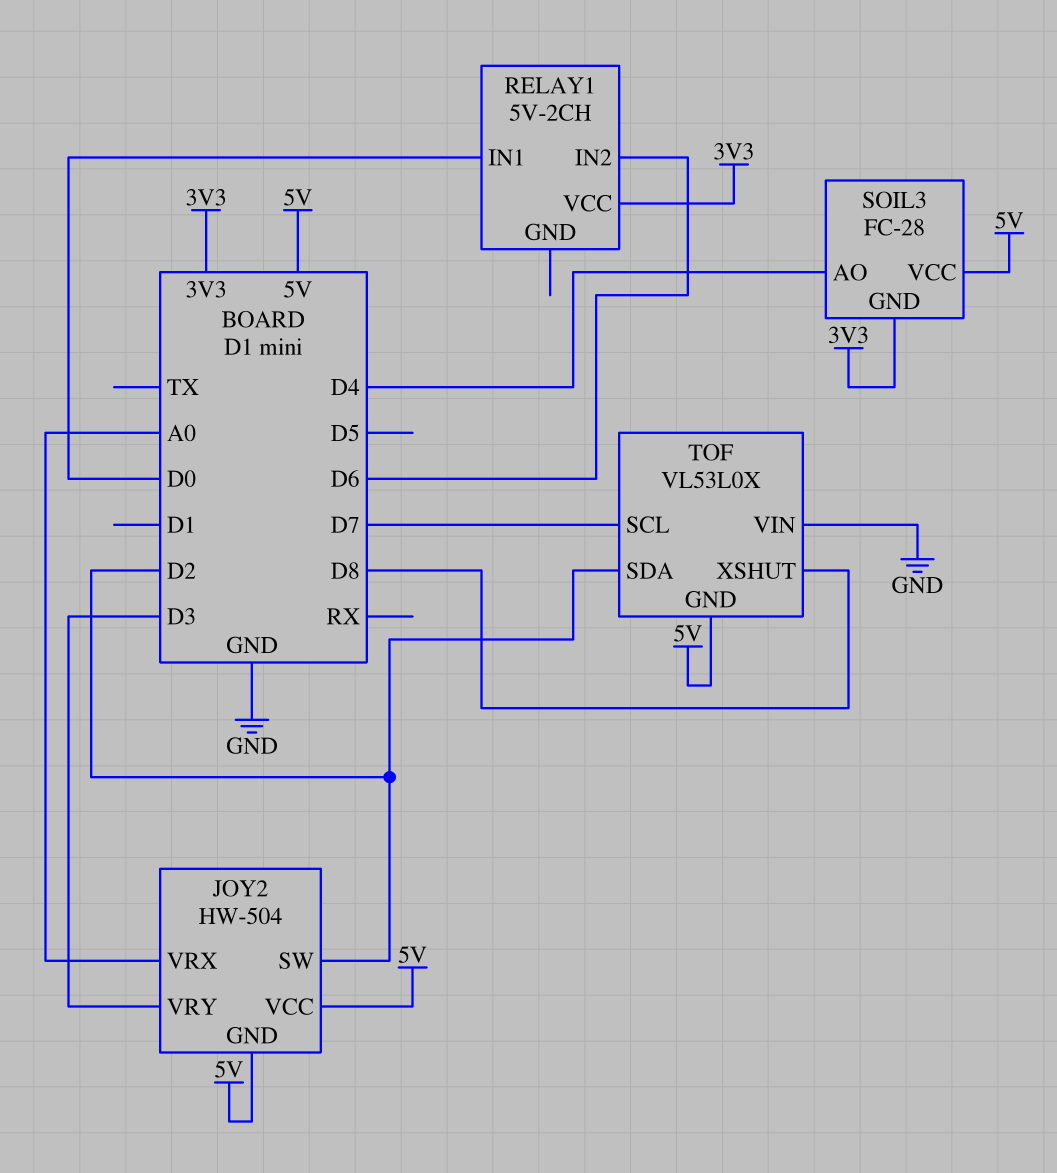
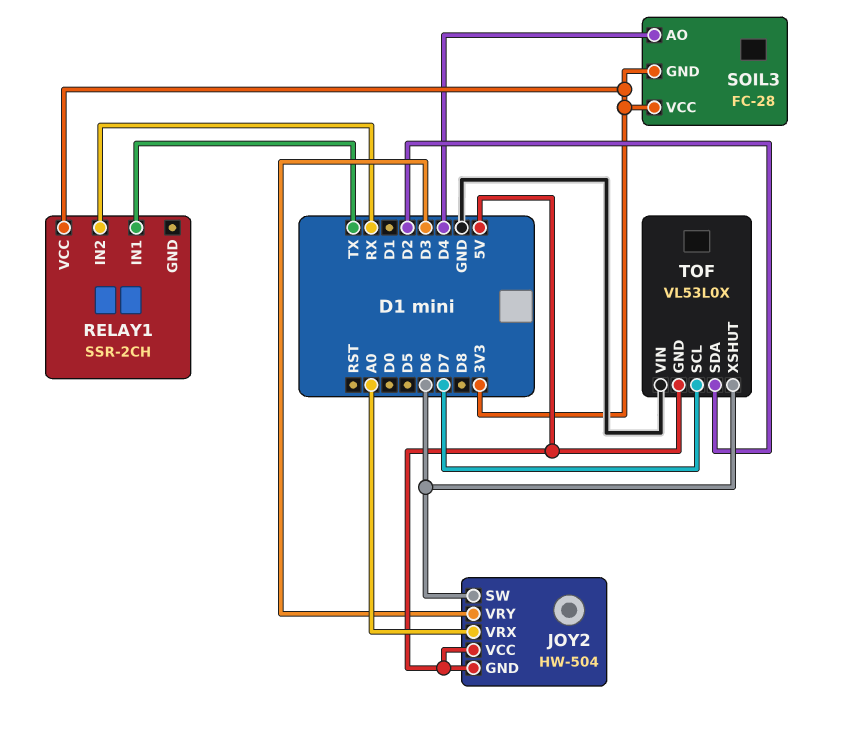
JOY2 pin SW: D2 -> D6
RELAY1: 5V-2CH -> SSR-2CH
RELAY1 pin IN1: D0 -> TX
RELAY1 pin IN2: D6 -> RX
SOIL3 pin VCC: 5V -> 3V3
TOF pin XSHUT: D8 -> D6

